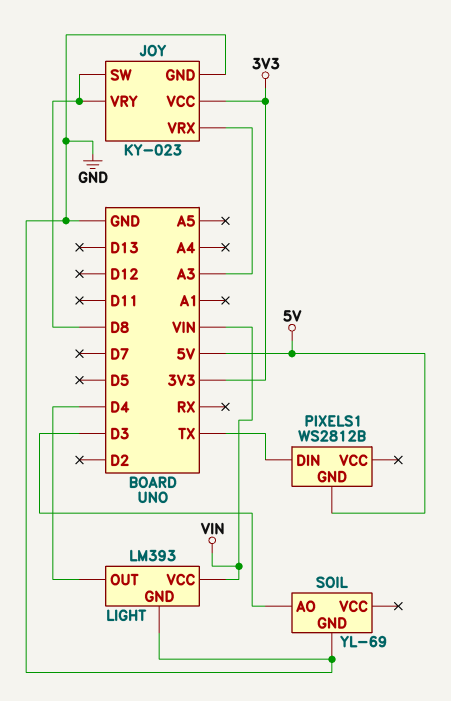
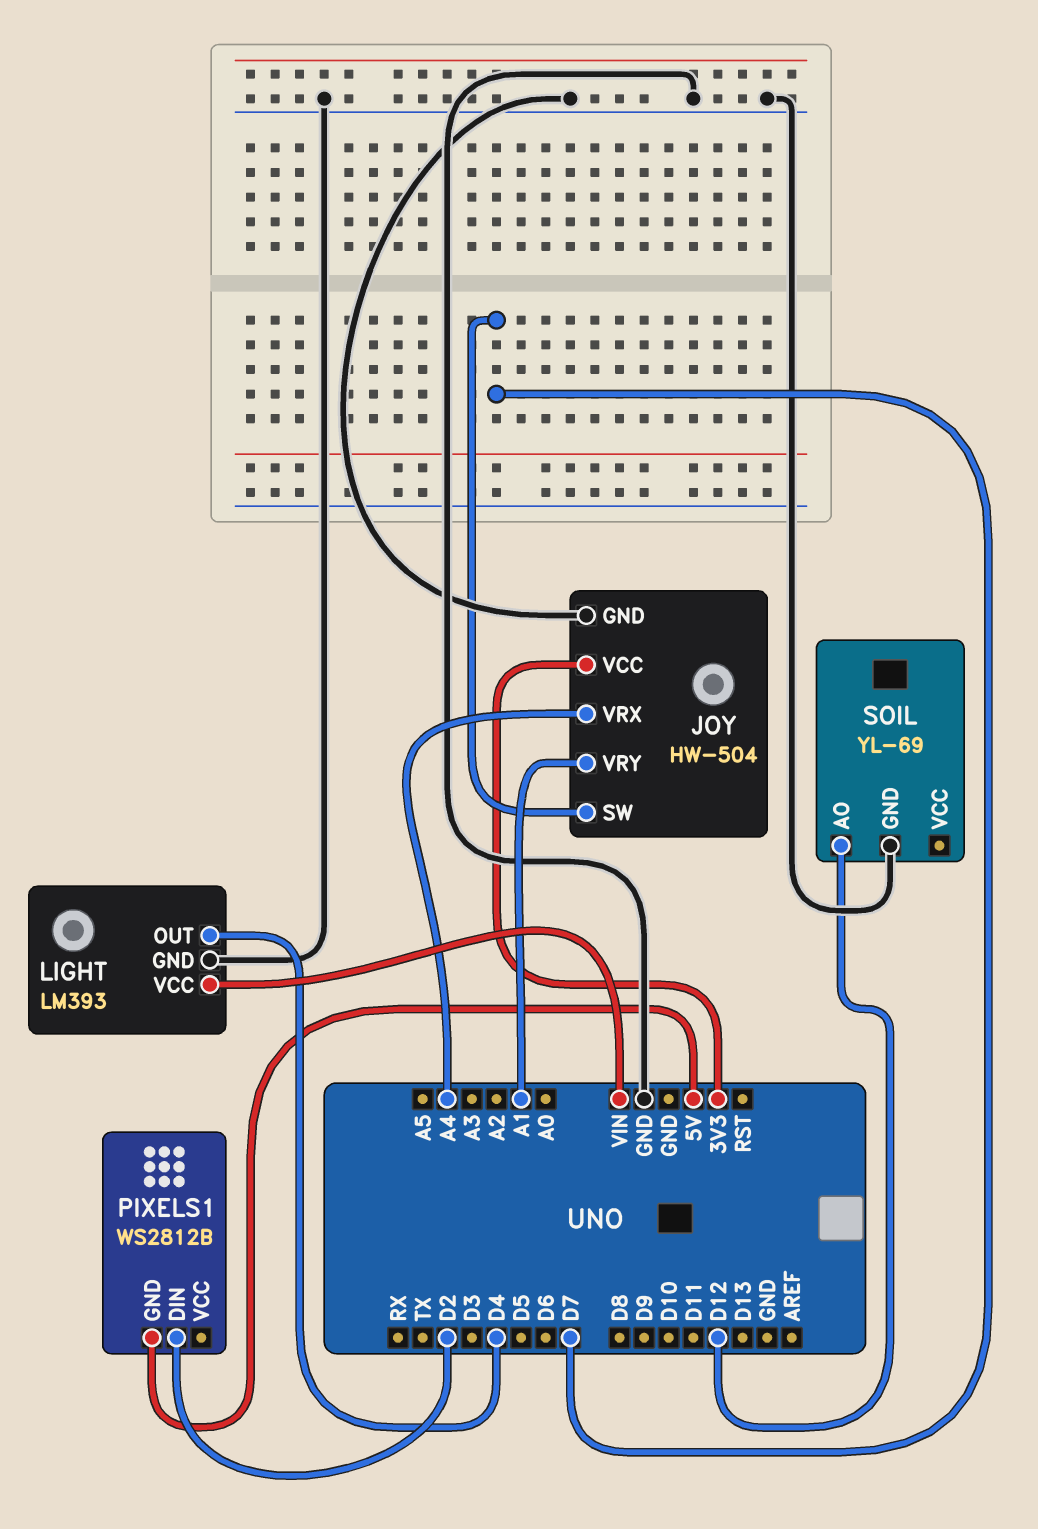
JOY: KY-023 -> HW-504
JOY pin SW: D8 -> D7
JOY pin VRX: A3 -> A4
JOY pin VRY: D8 -> A1
PIXELS1 pin DIN: TX -> D2
SOIL pin AO: D3 -> D12

